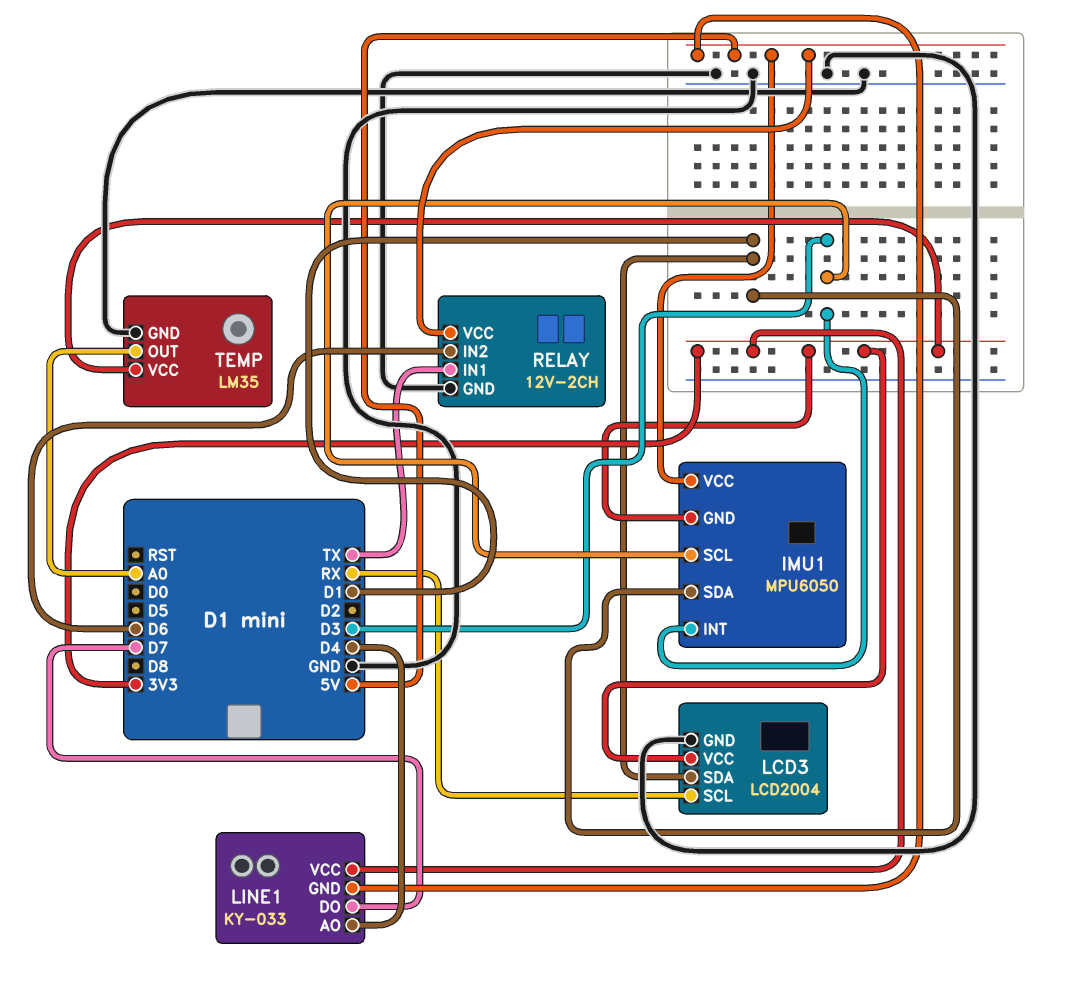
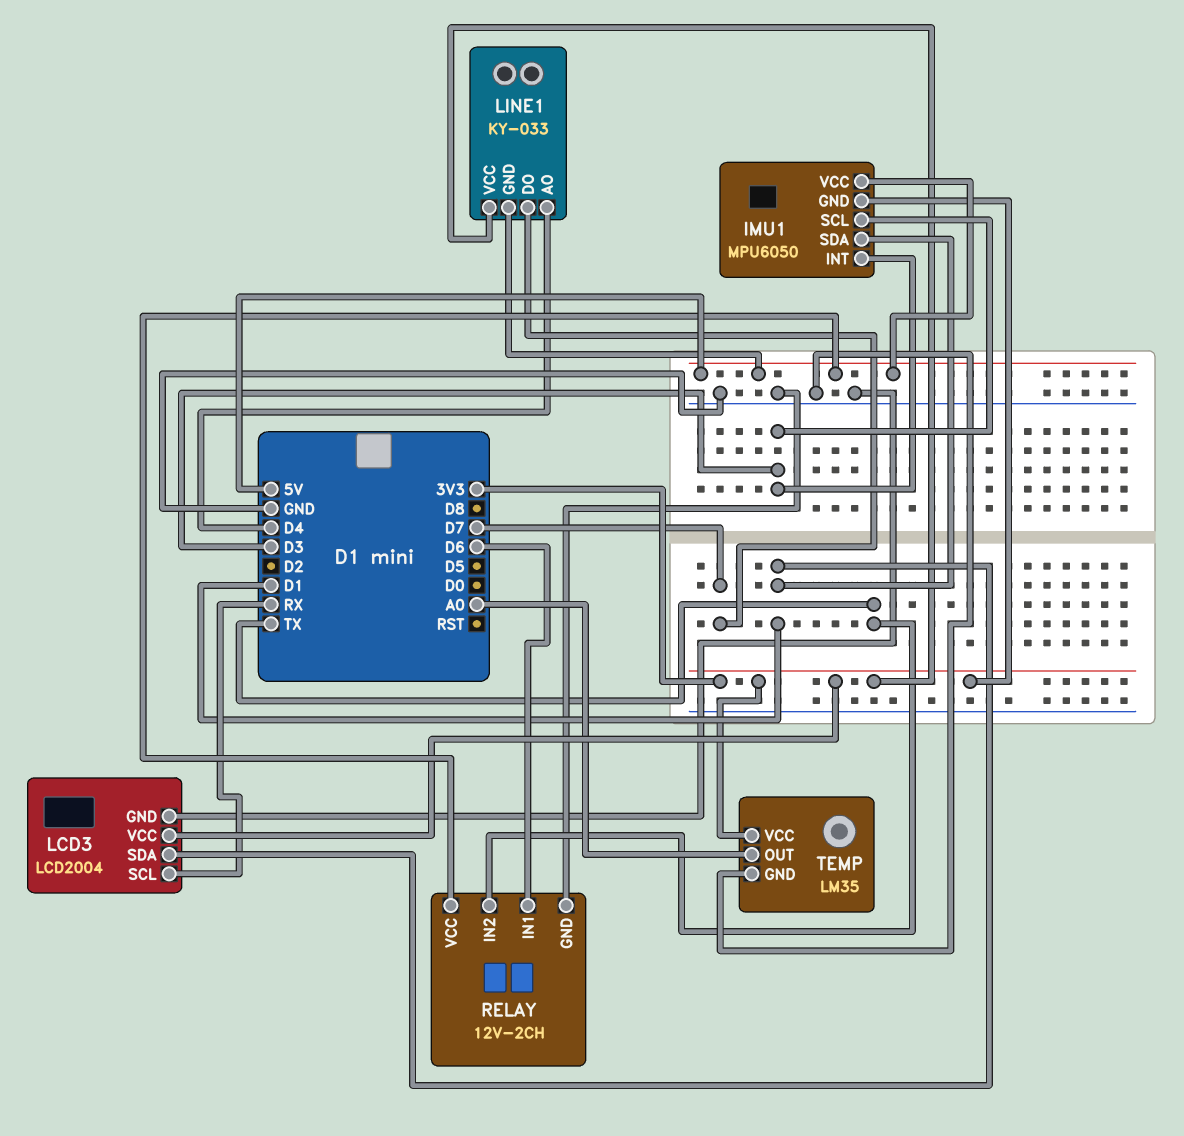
RELAY pin IN1: TX -> D6
RELAY pin IN2: D6 -> TX

